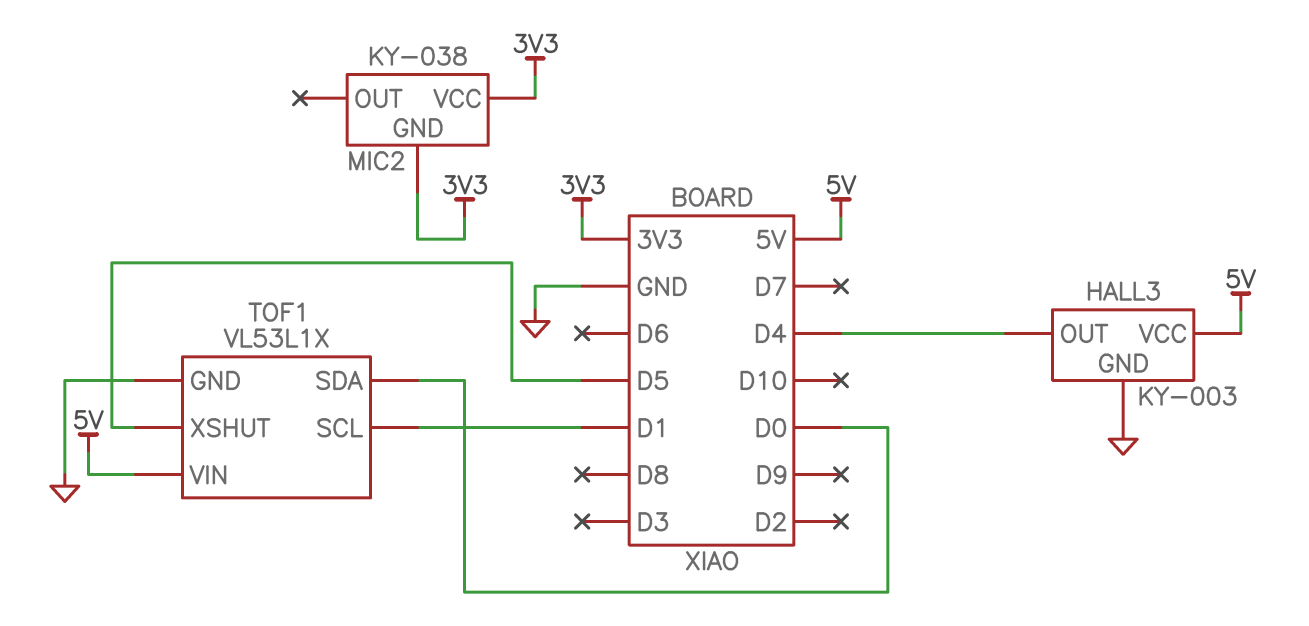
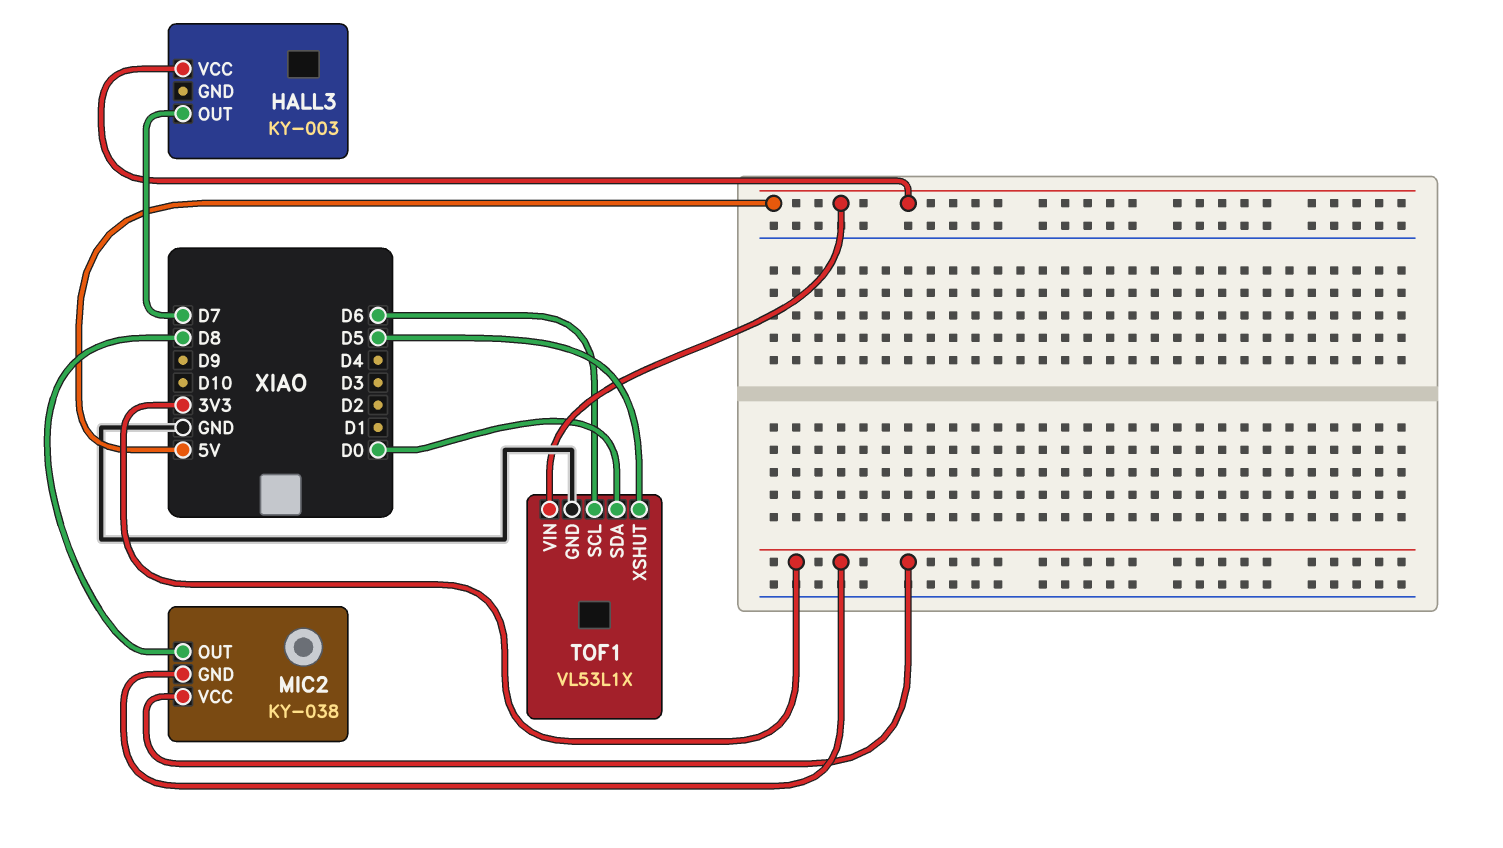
HALL3 pin GND: GND -> none
HALL3 pin OUT: D4 -> D7
MIC2 pin OUT: none -> D8
TOF1 pin SCL: D1 -> D6

